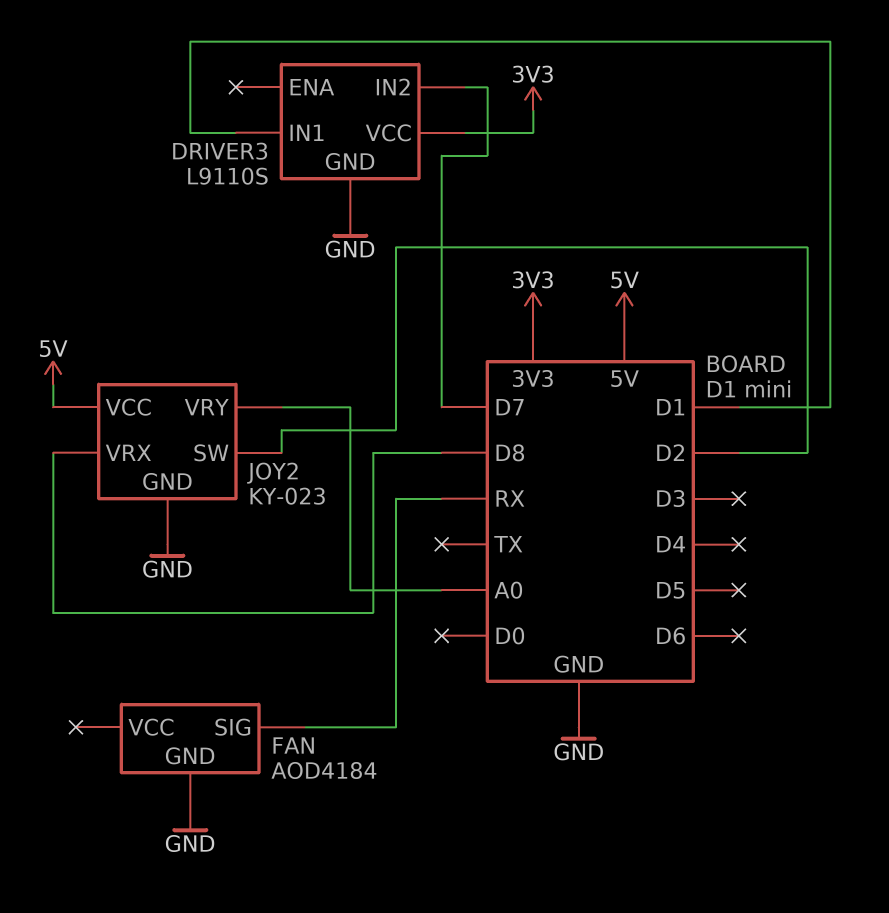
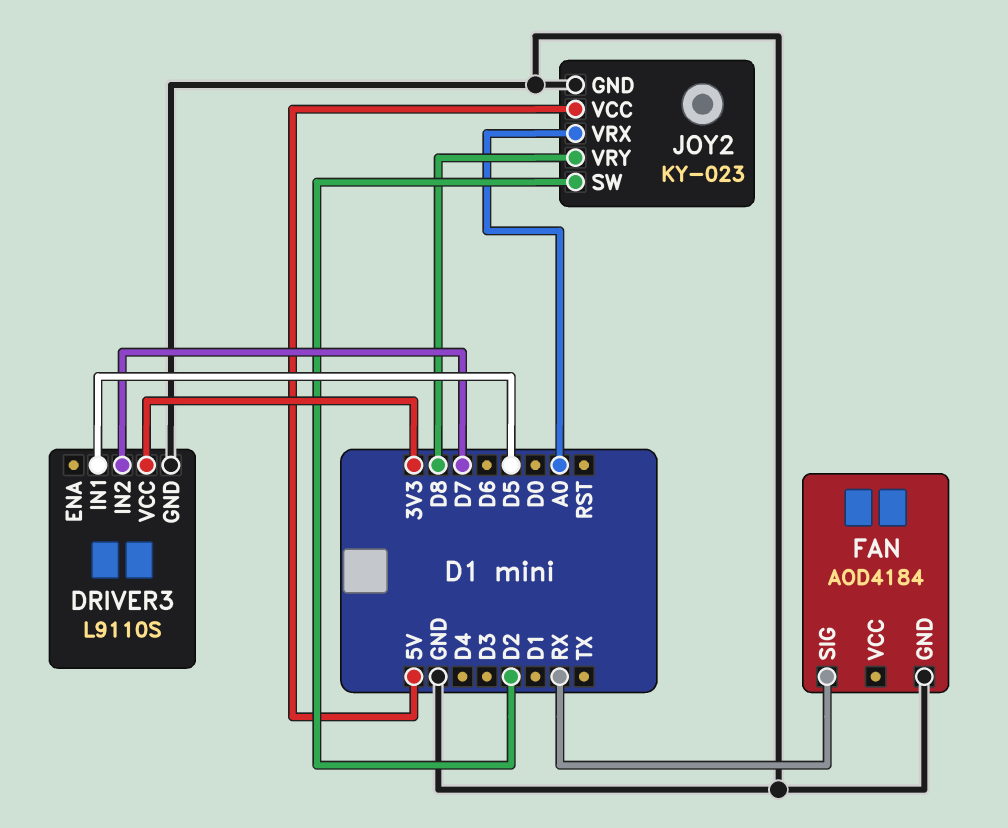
DRIVER3 pin IN1: D1 -> D5
JOY2 pin VRX: D8 -> A0
JOY2 pin VRY: A0 -> D8

